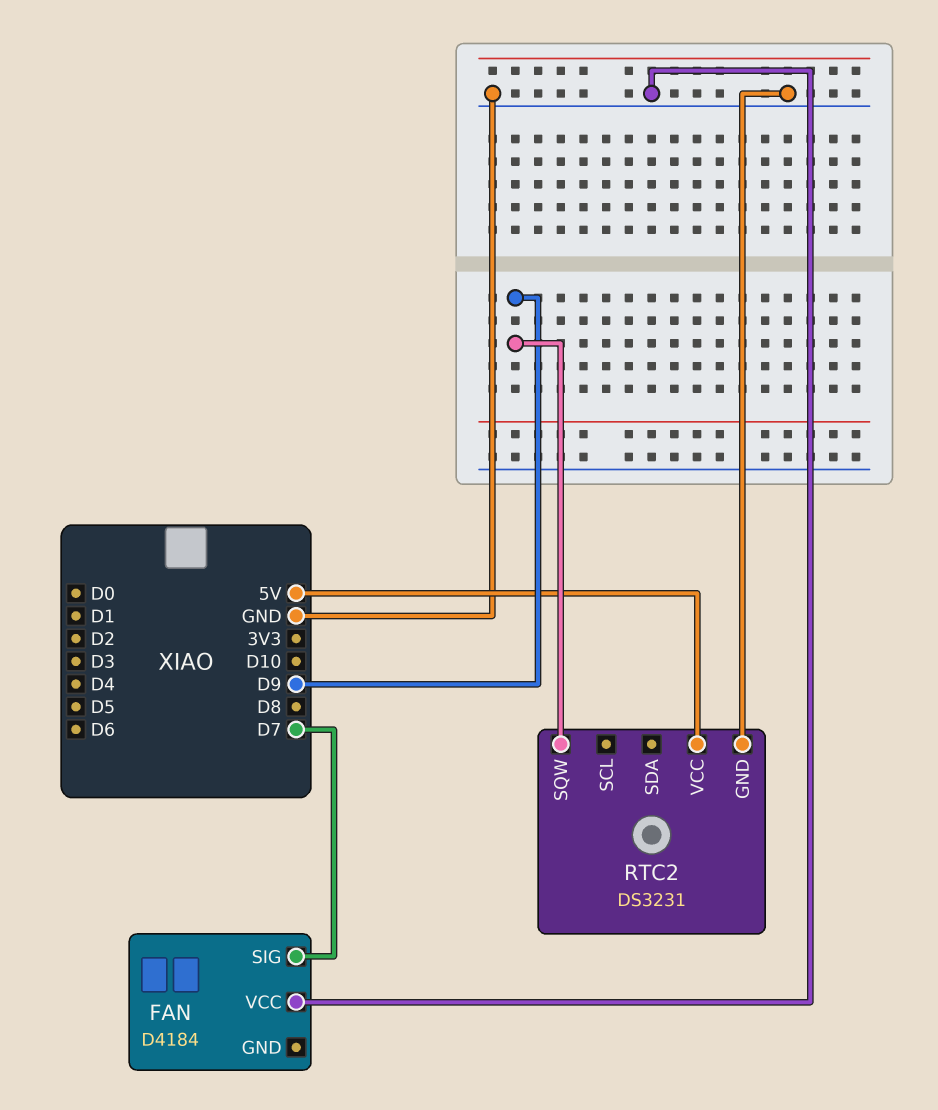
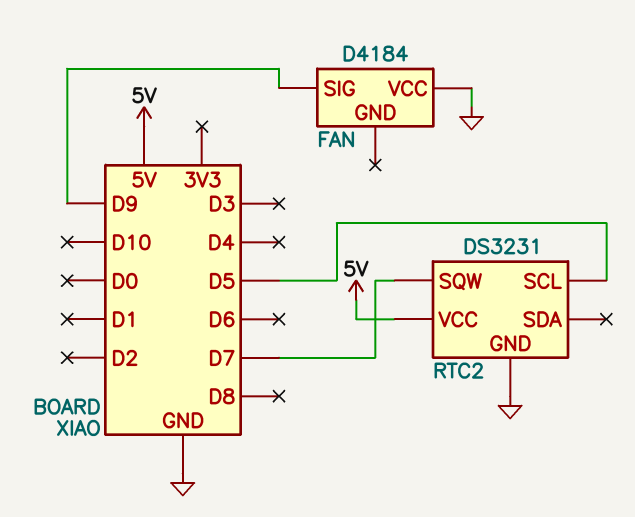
FAN pin SIG: D7 -> D9
RTC2 pin SCL: none -> D5
RTC2 pin SQW: D9 -> D7

